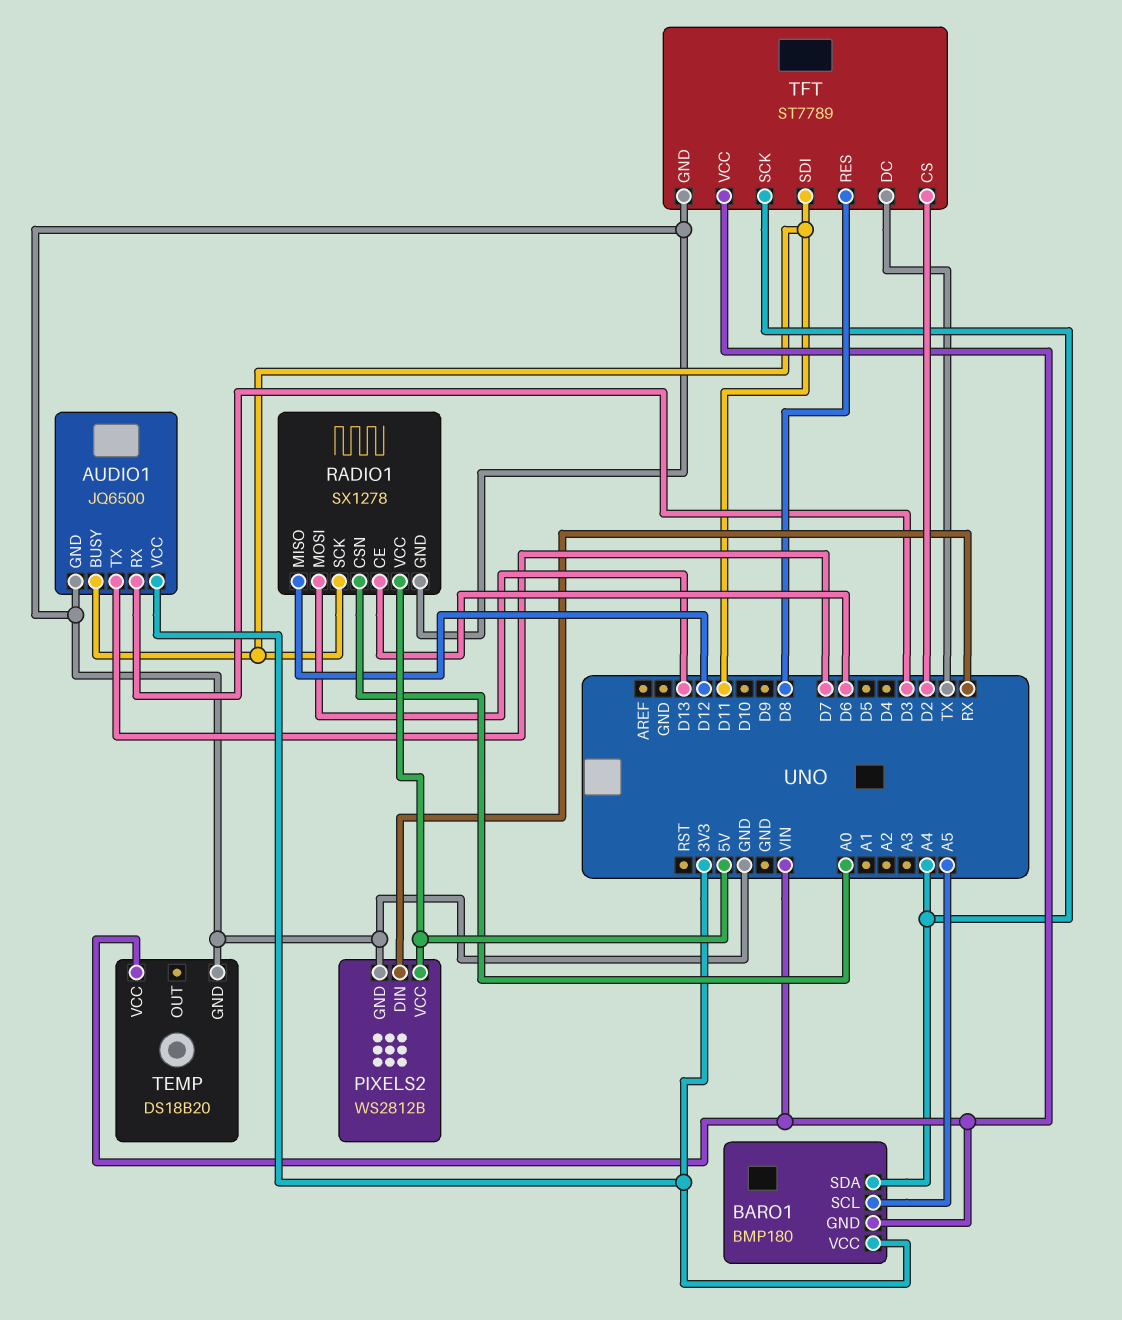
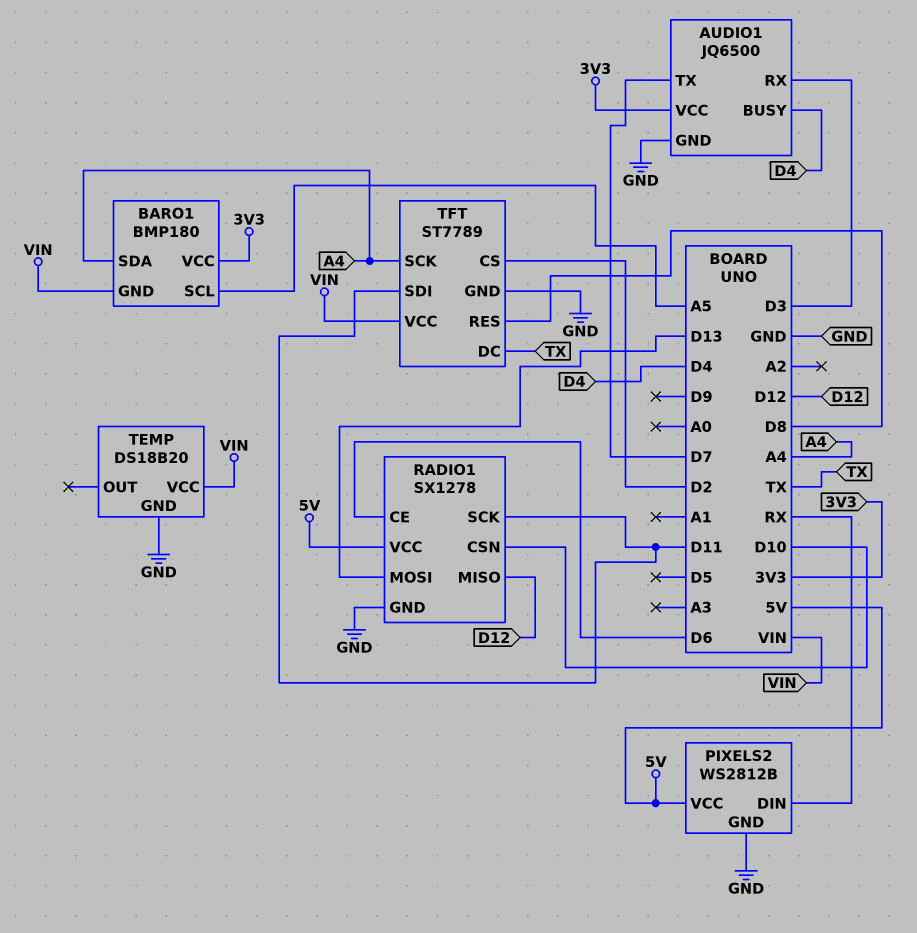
AUDIO1 pin BUSY: D11 -> D4
RADIO1 pin CSN: A0 -> D10

